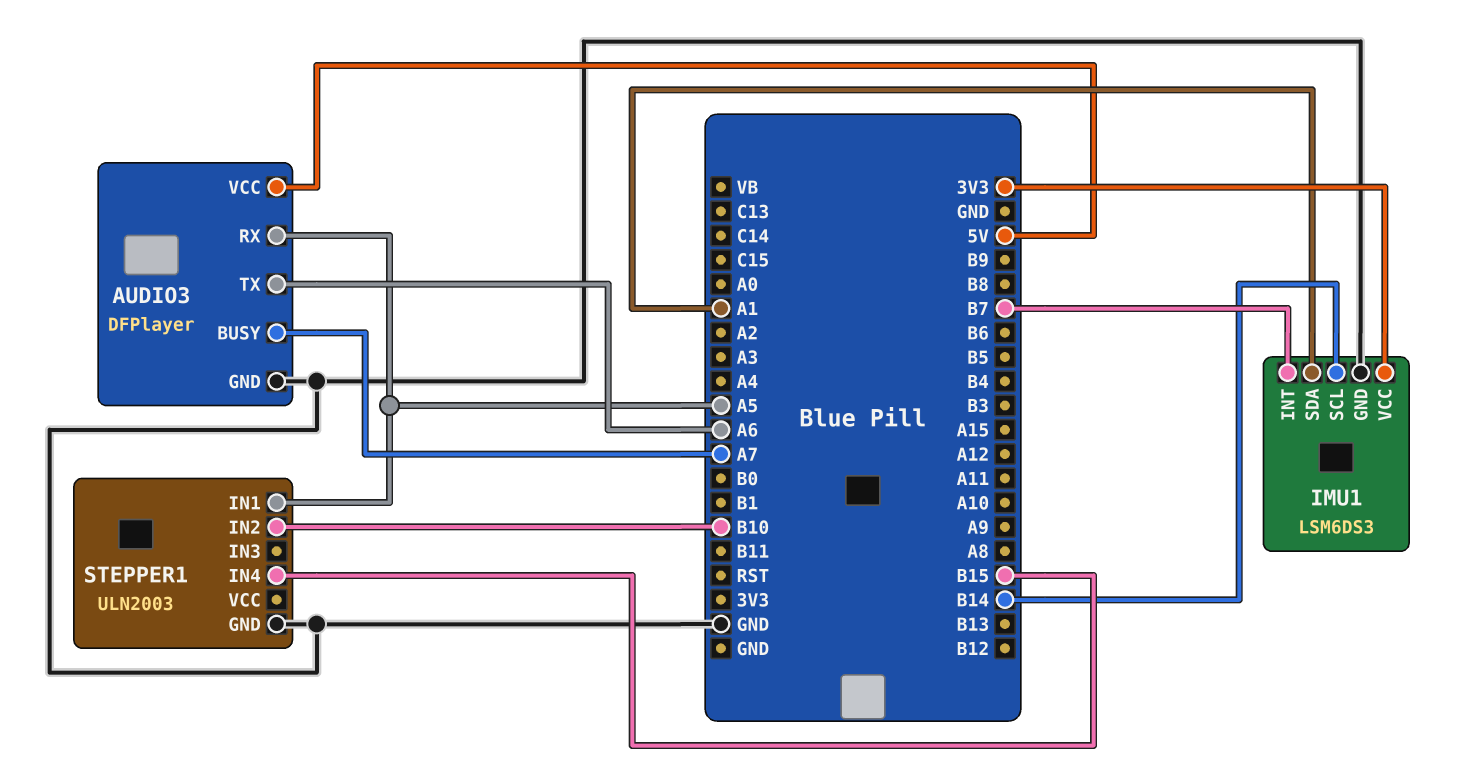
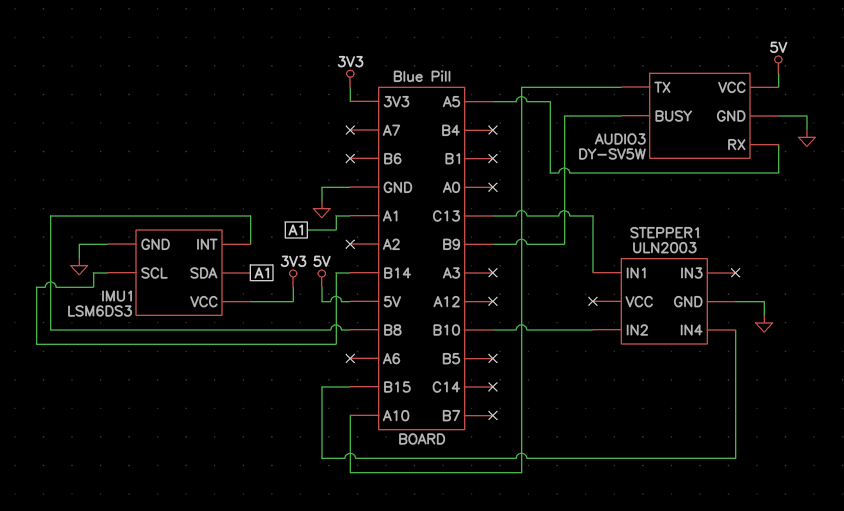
AUDIO3: DFPlayer -> DY-SV5W
AUDIO3 pin BUSY: A7 -> B9
AUDIO3 pin TX: A6 -> A10
IMU1 pin INT: B7 -> B8
STEPPER1 pin IN1: A5 -> C13

